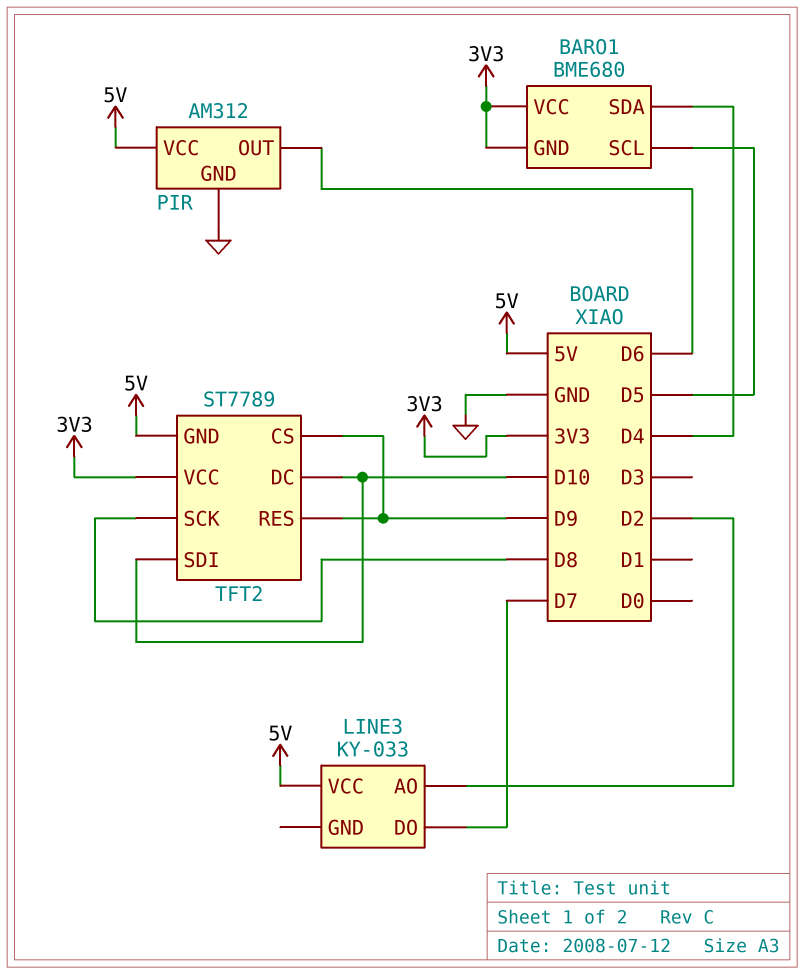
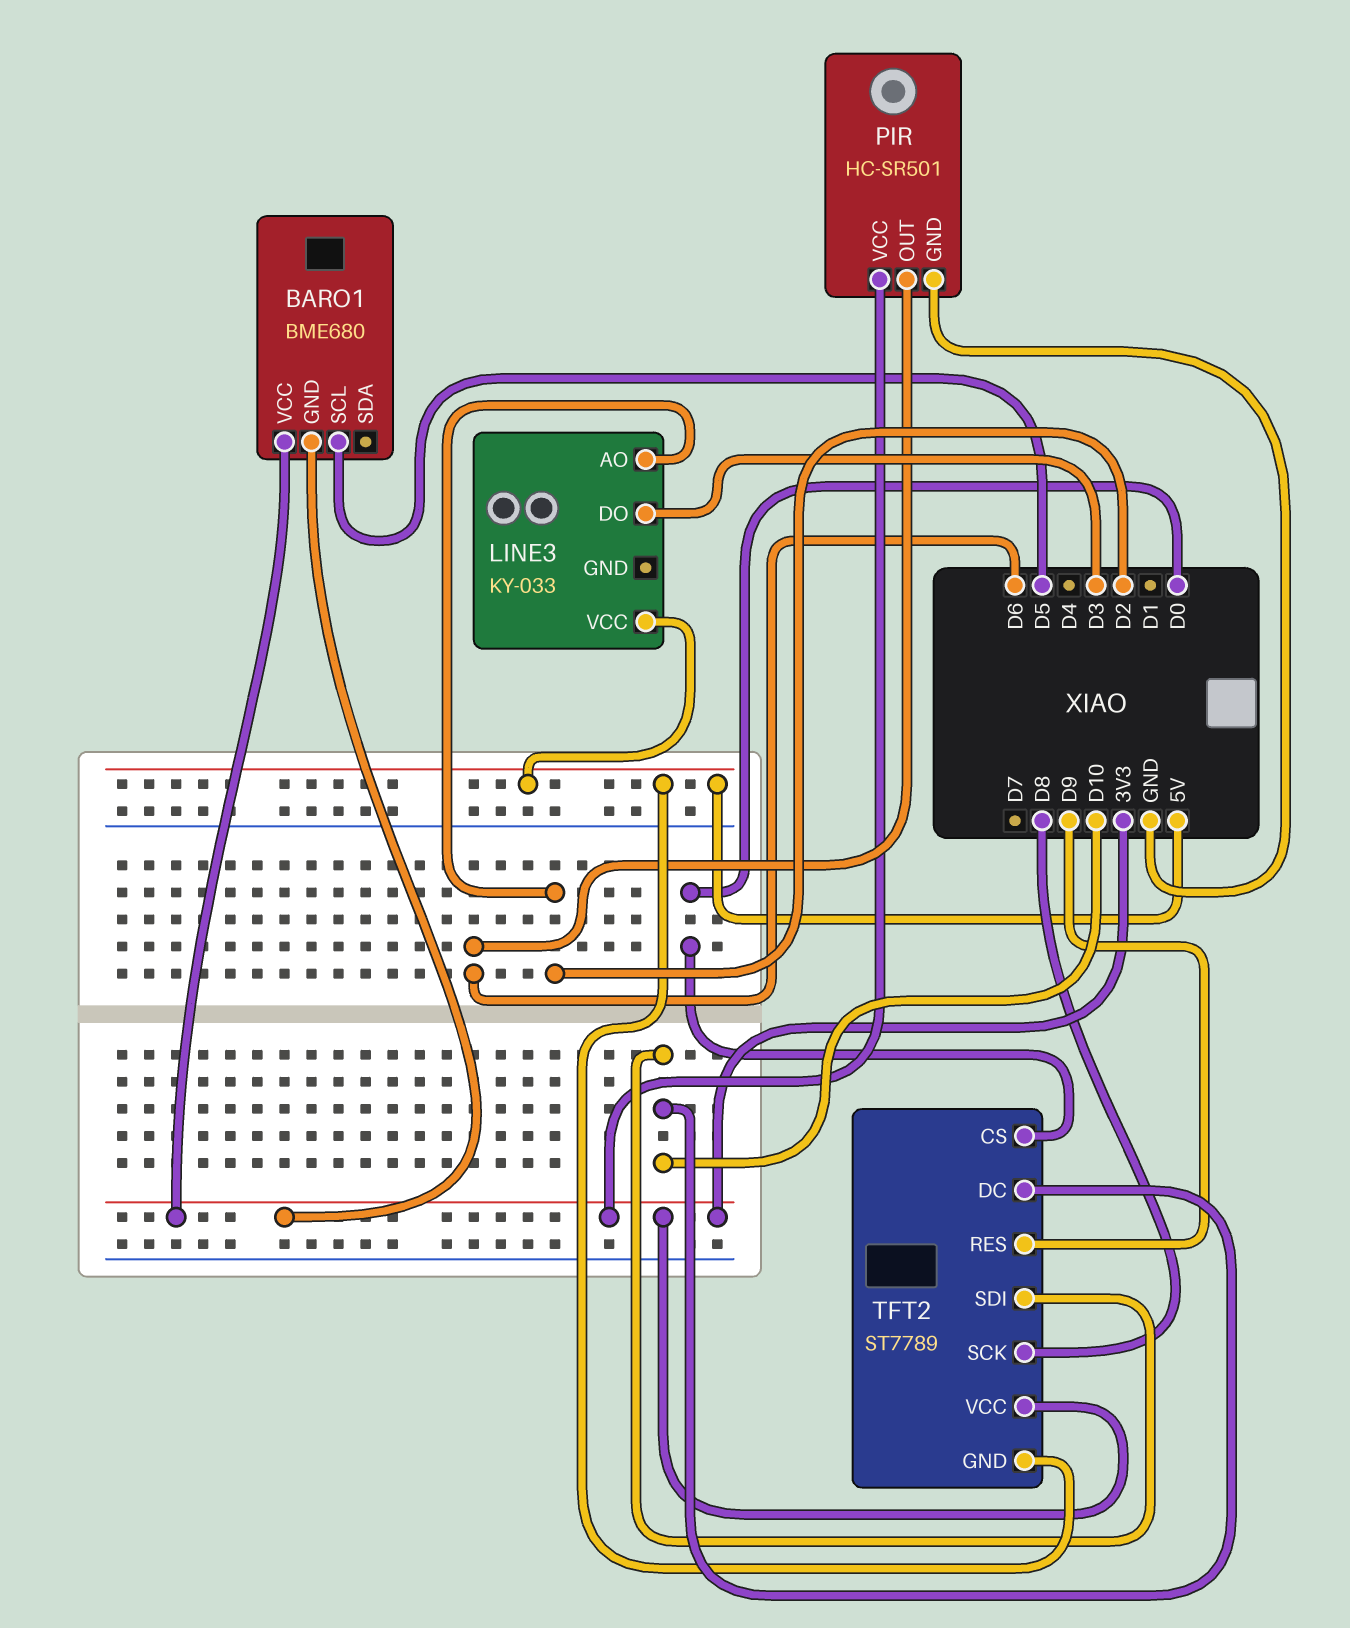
BARO1 pin SDA: D4 -> none
LINE3 pin DO: D7 -> D3
PIR: AM312 -> HC-SR501
PIR pin VCC: 5V -> 3V3
TFT2 pin CS: D9 -> D0

